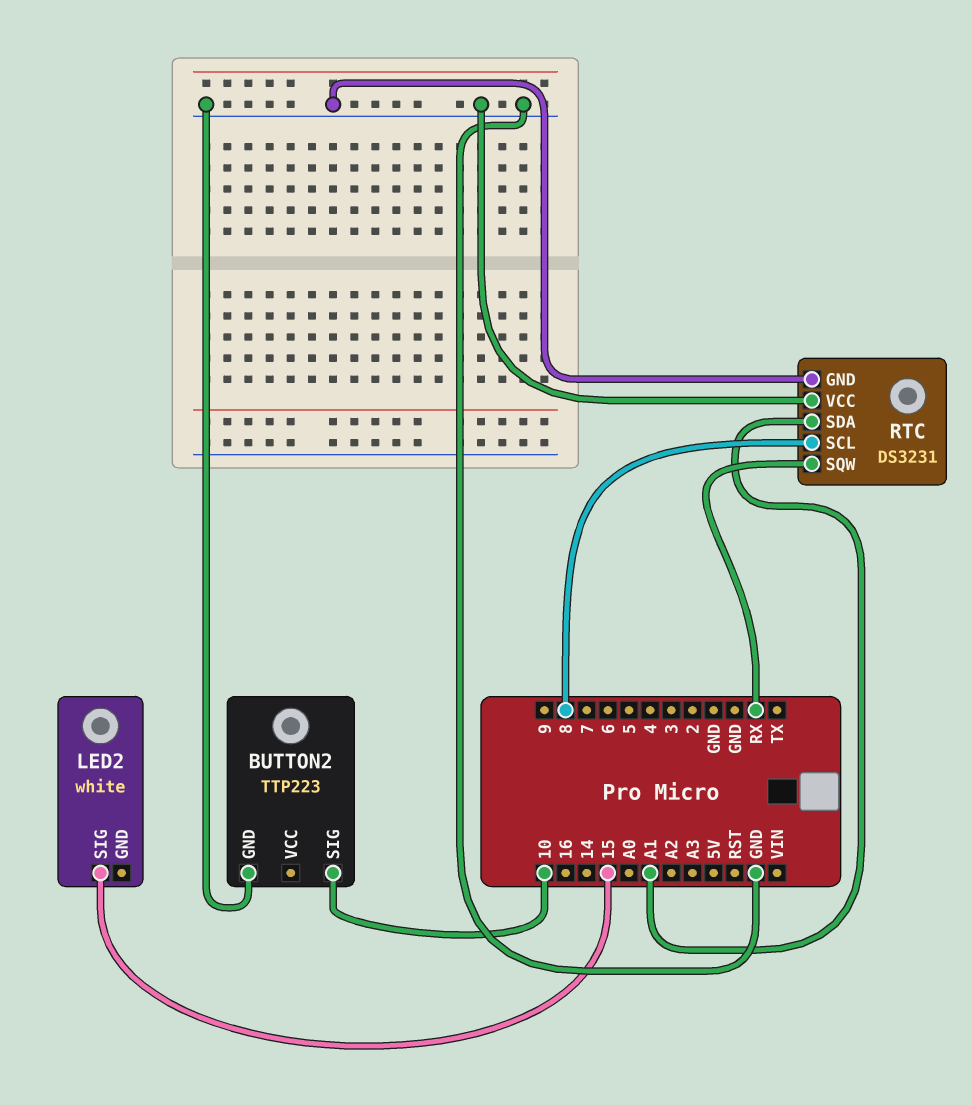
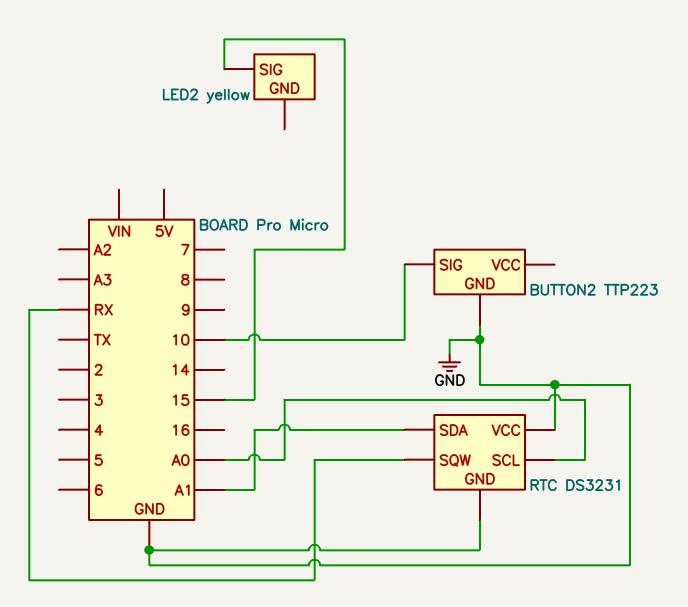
LED2: white -> yellow
RTC pin SCL: 8 -> A0

